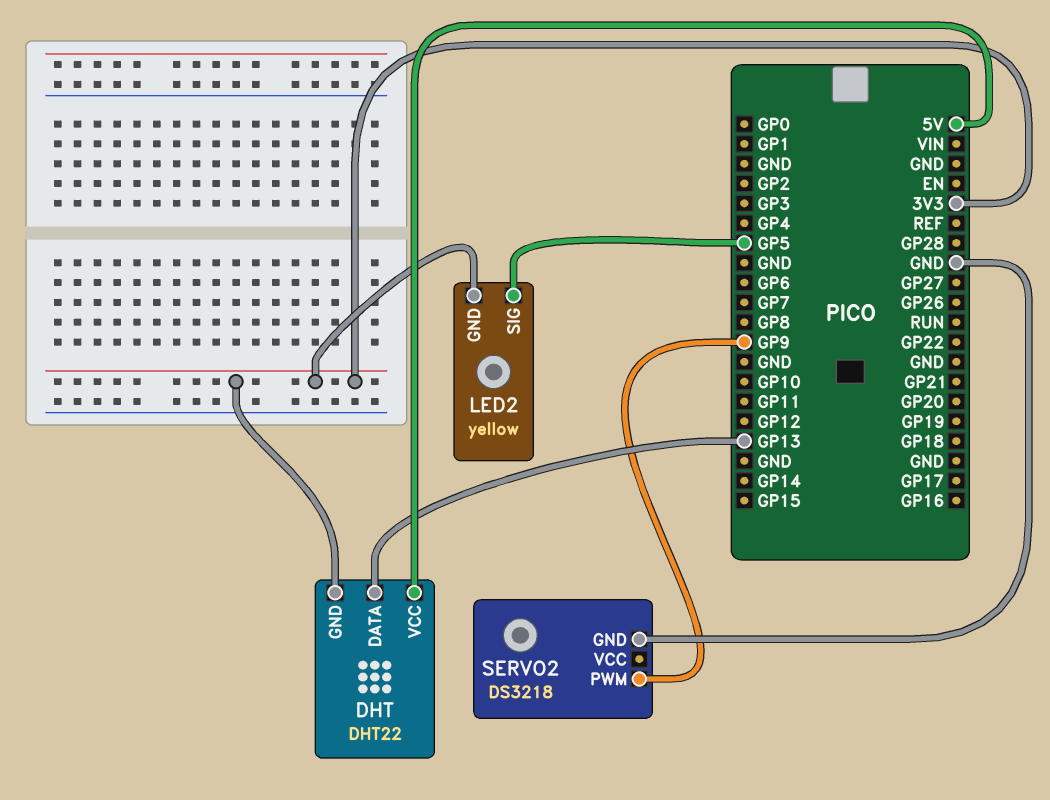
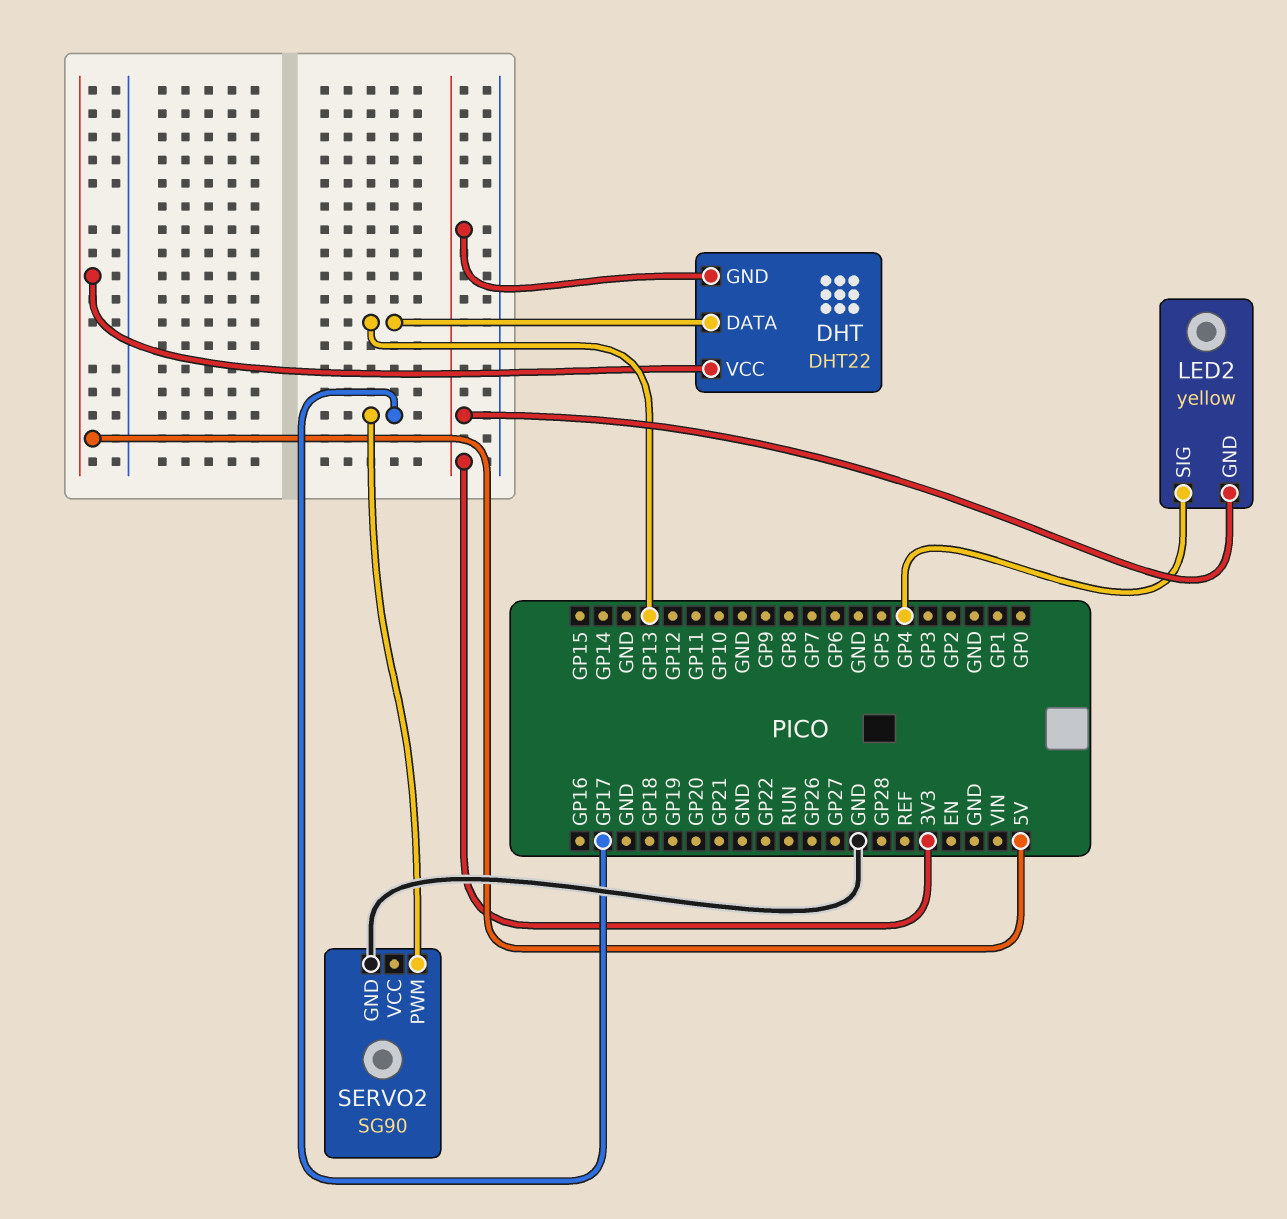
LED2 pin SIG: GP5 -> GP4
SERVO2: DS3218 -> SG90
SERVO2 pin PWM: GP9 -> GP17

